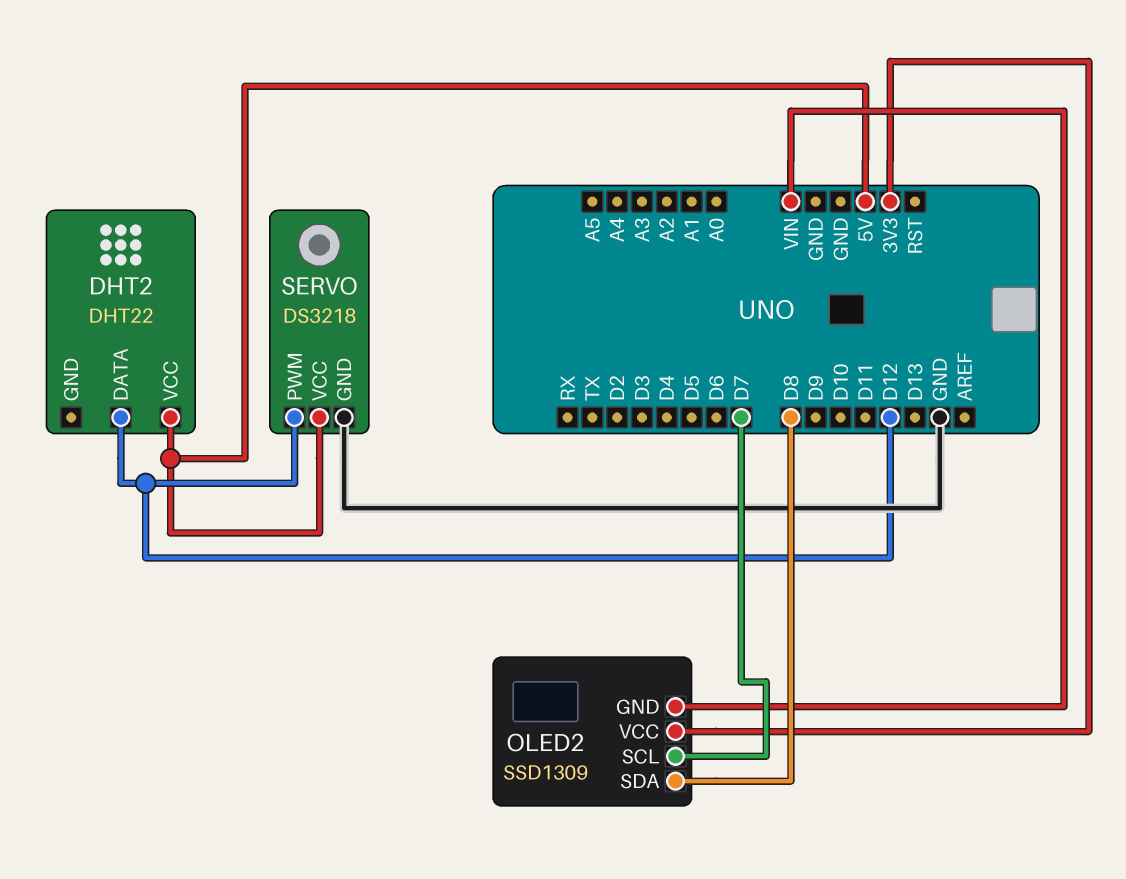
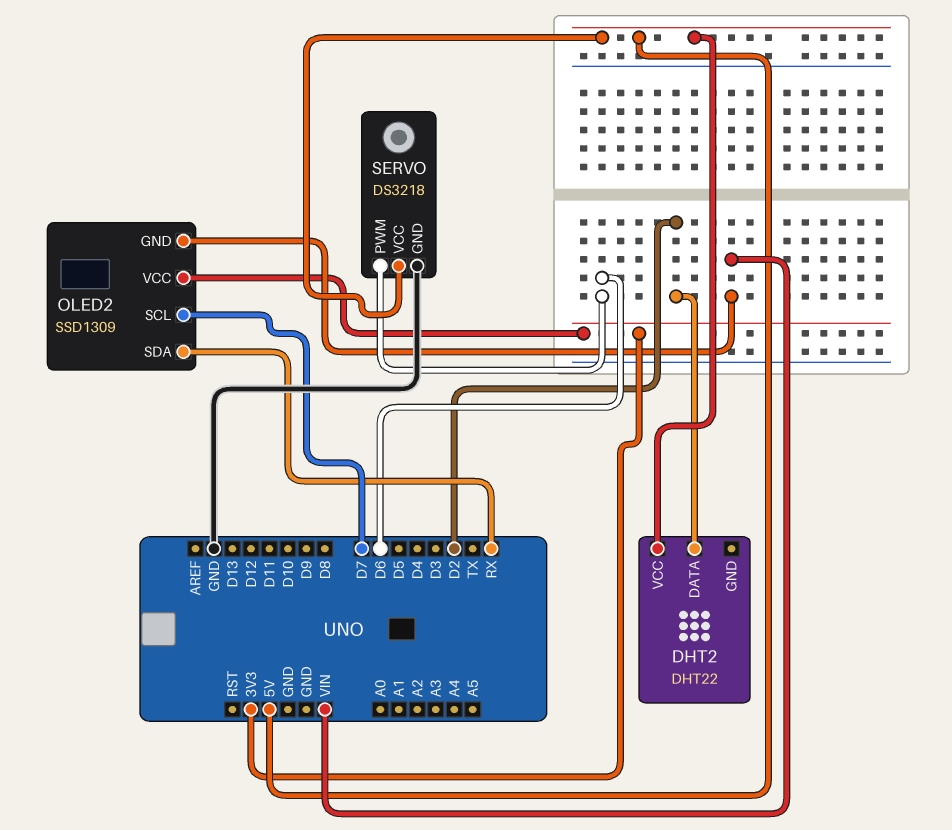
DHT2 pin DATA: D12 -> D2
OLED2 pin SDA: D8 -> RX
SERVO pin PWM: D12 -> D6

